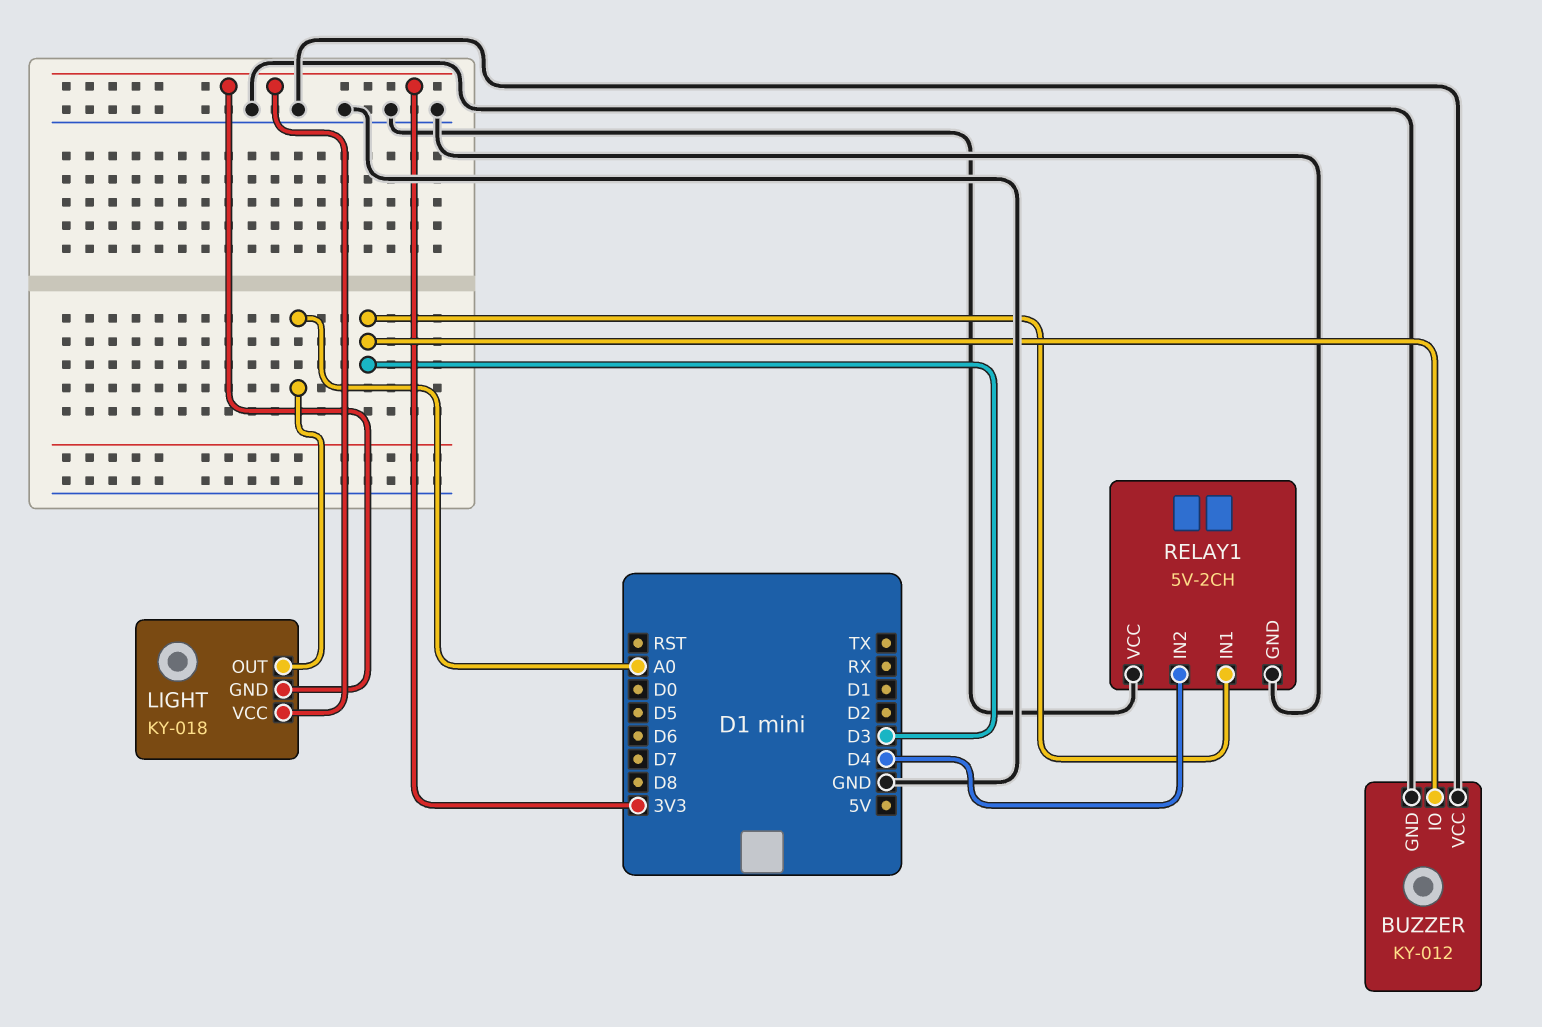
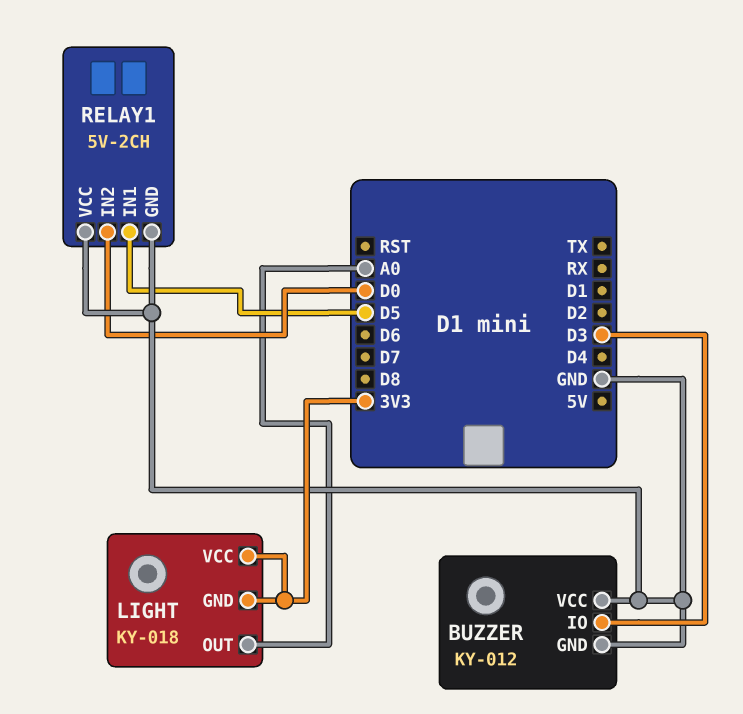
RELAY1 pin IN1: D3 -> D5
RELAY1 pin IN2: D4 -> D0

